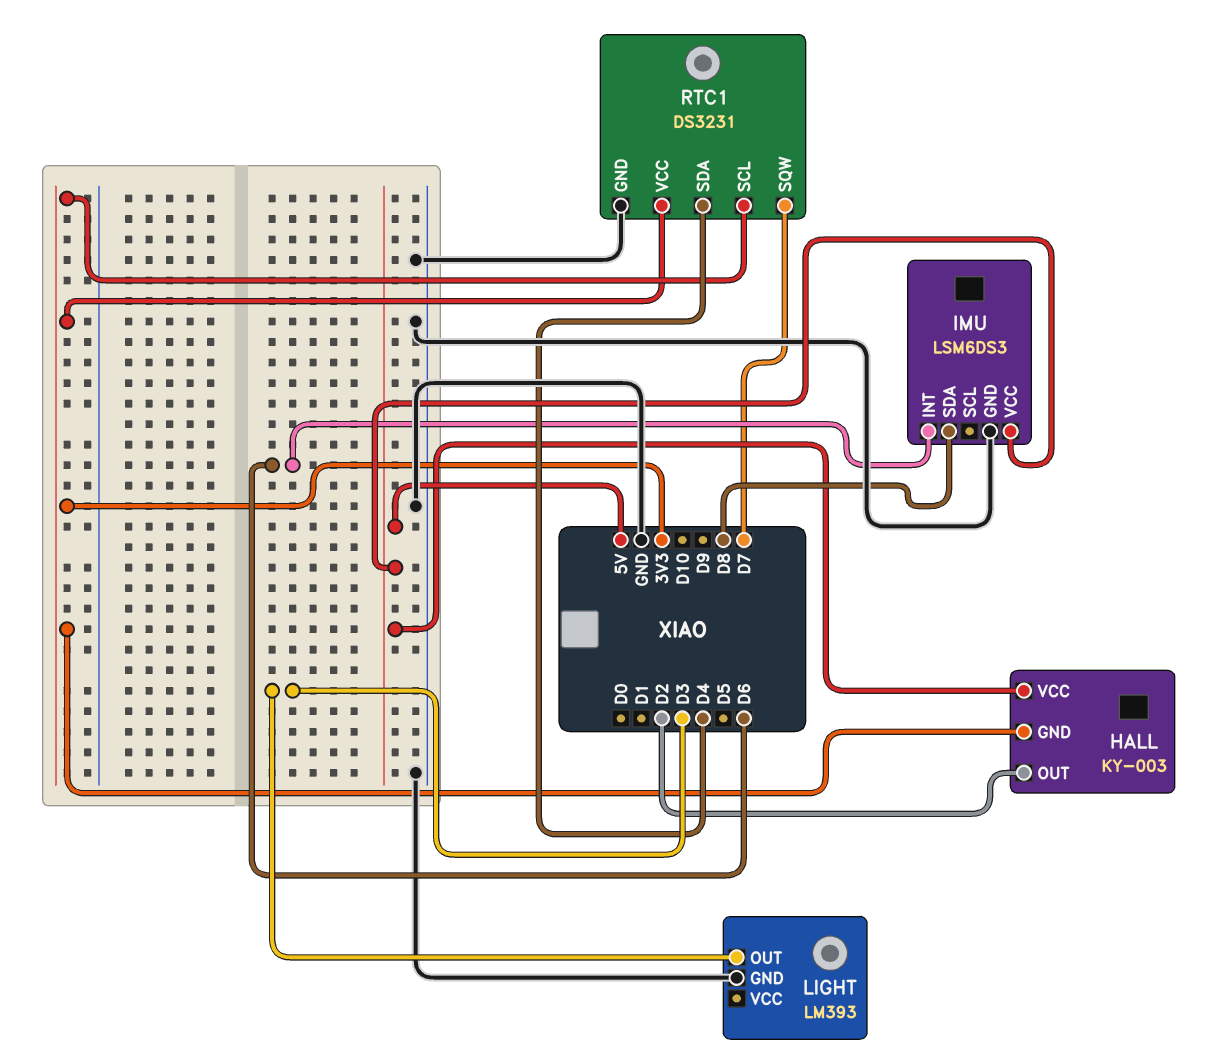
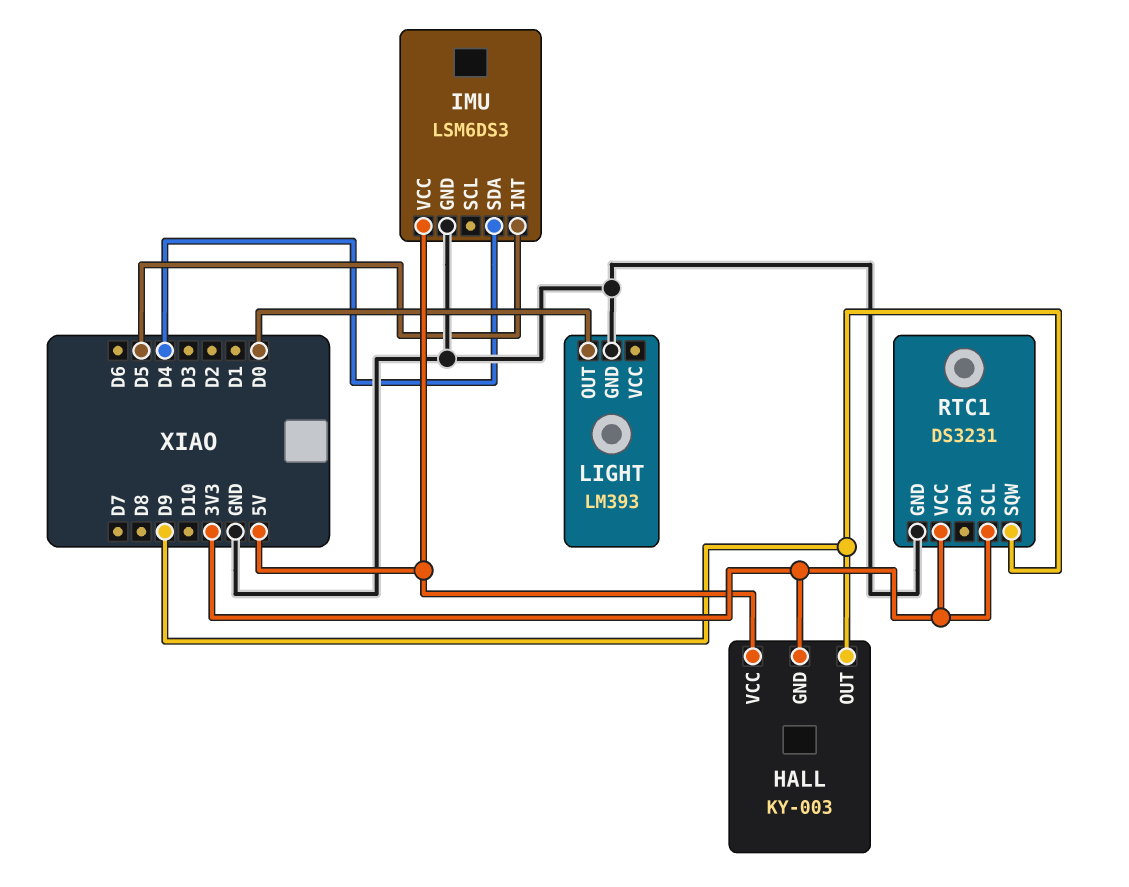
HALL pin OUT: D2 -> D9
IMU pin INT: D6 -> D5
IMU pin SDA: D8 -> D4
LIGHT pin OUT: D3 -> D0
RTC1 pin SDA: D4 -> none
RTC1 pin SQW: D7 -> D9

